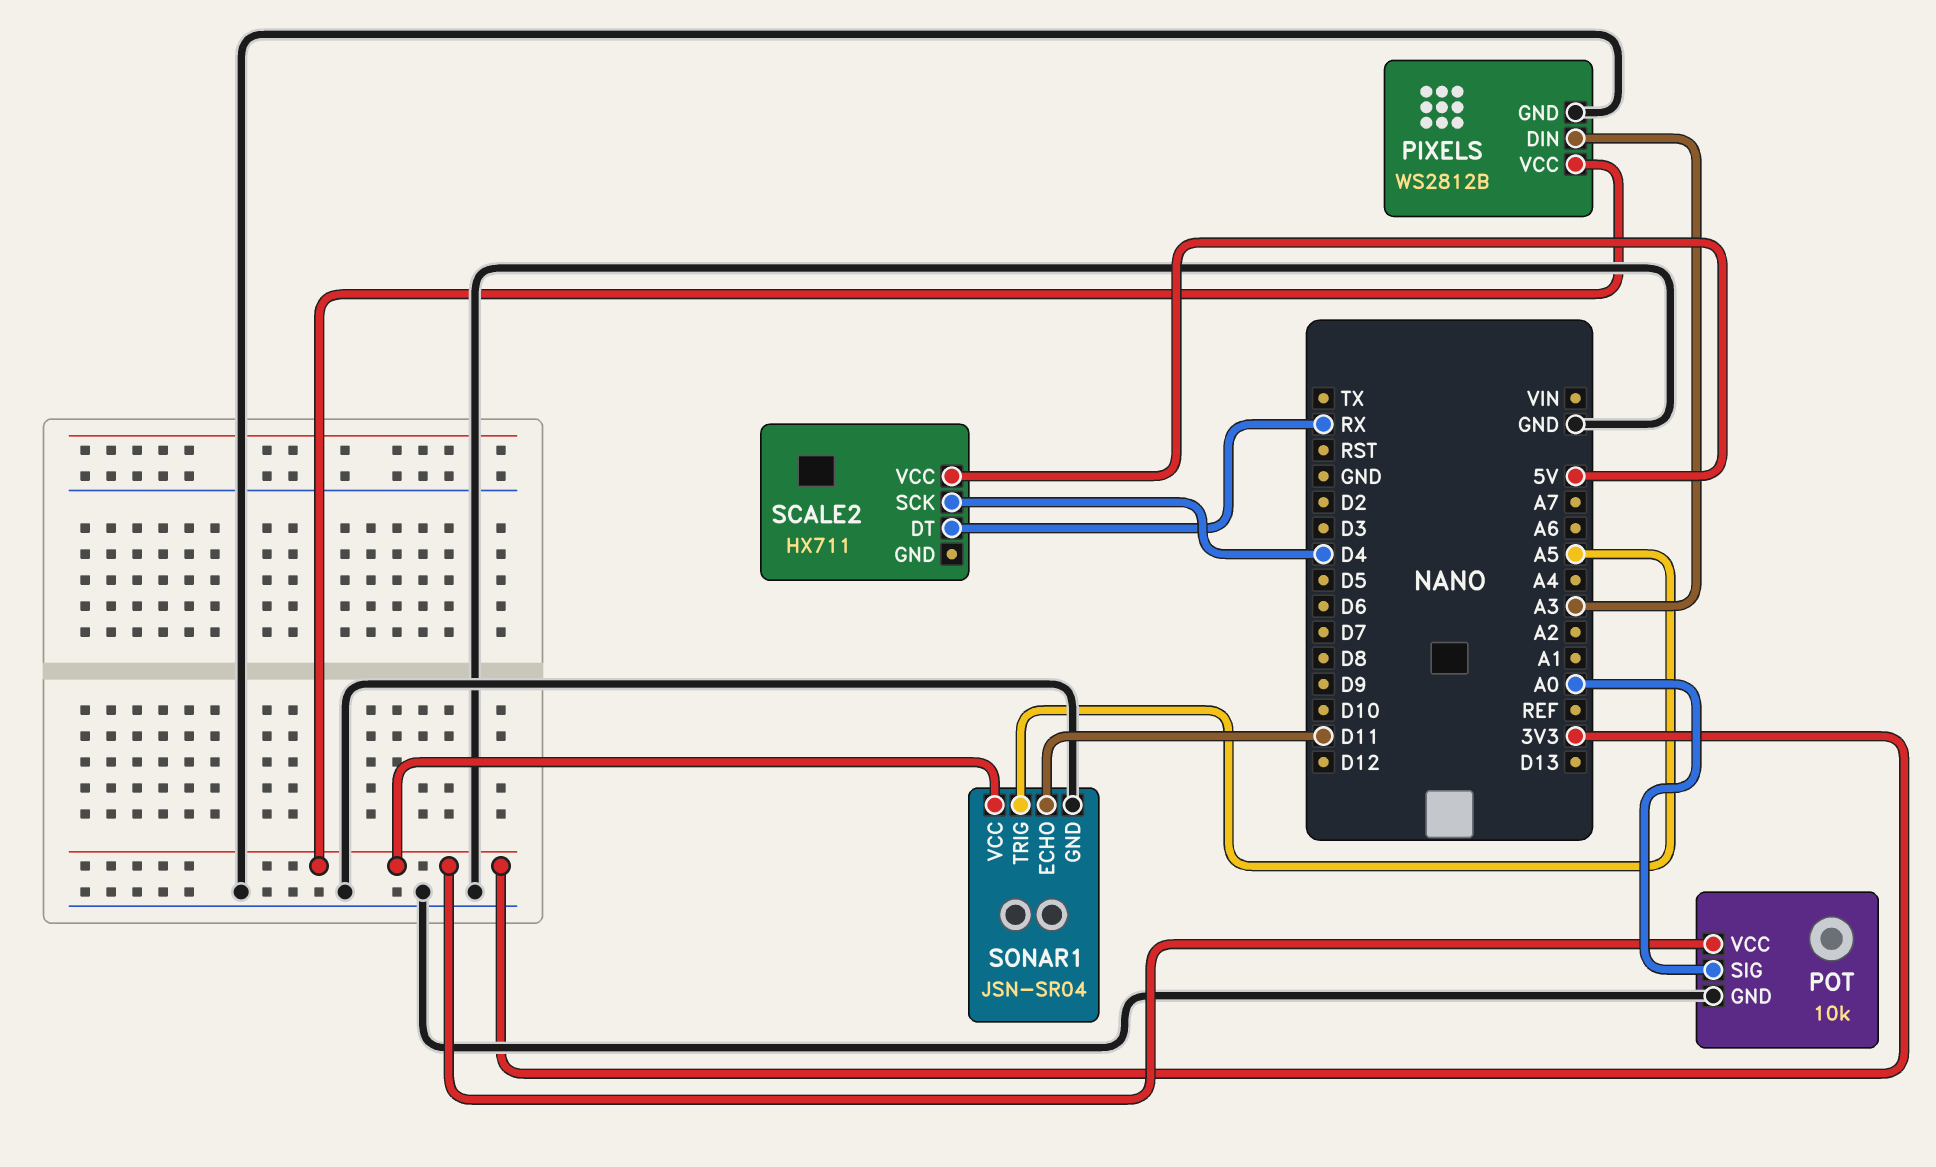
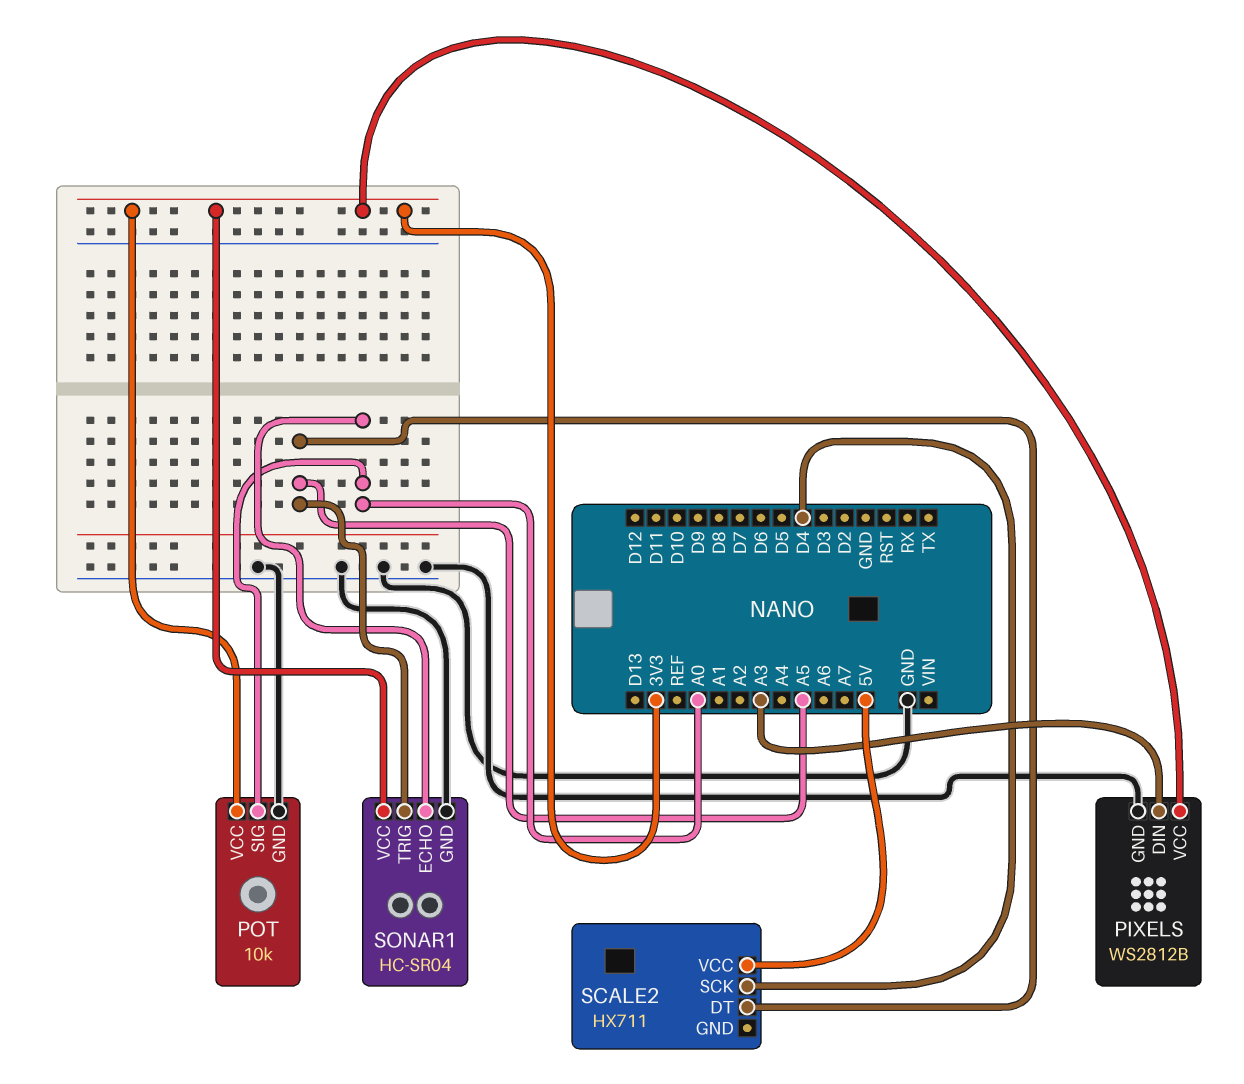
SCALE2 pin DT: RX -> A5
SONAR1: JSN-SR04 -> HC-SR04
SONAR1 pin ECHO: D11 -> A0

